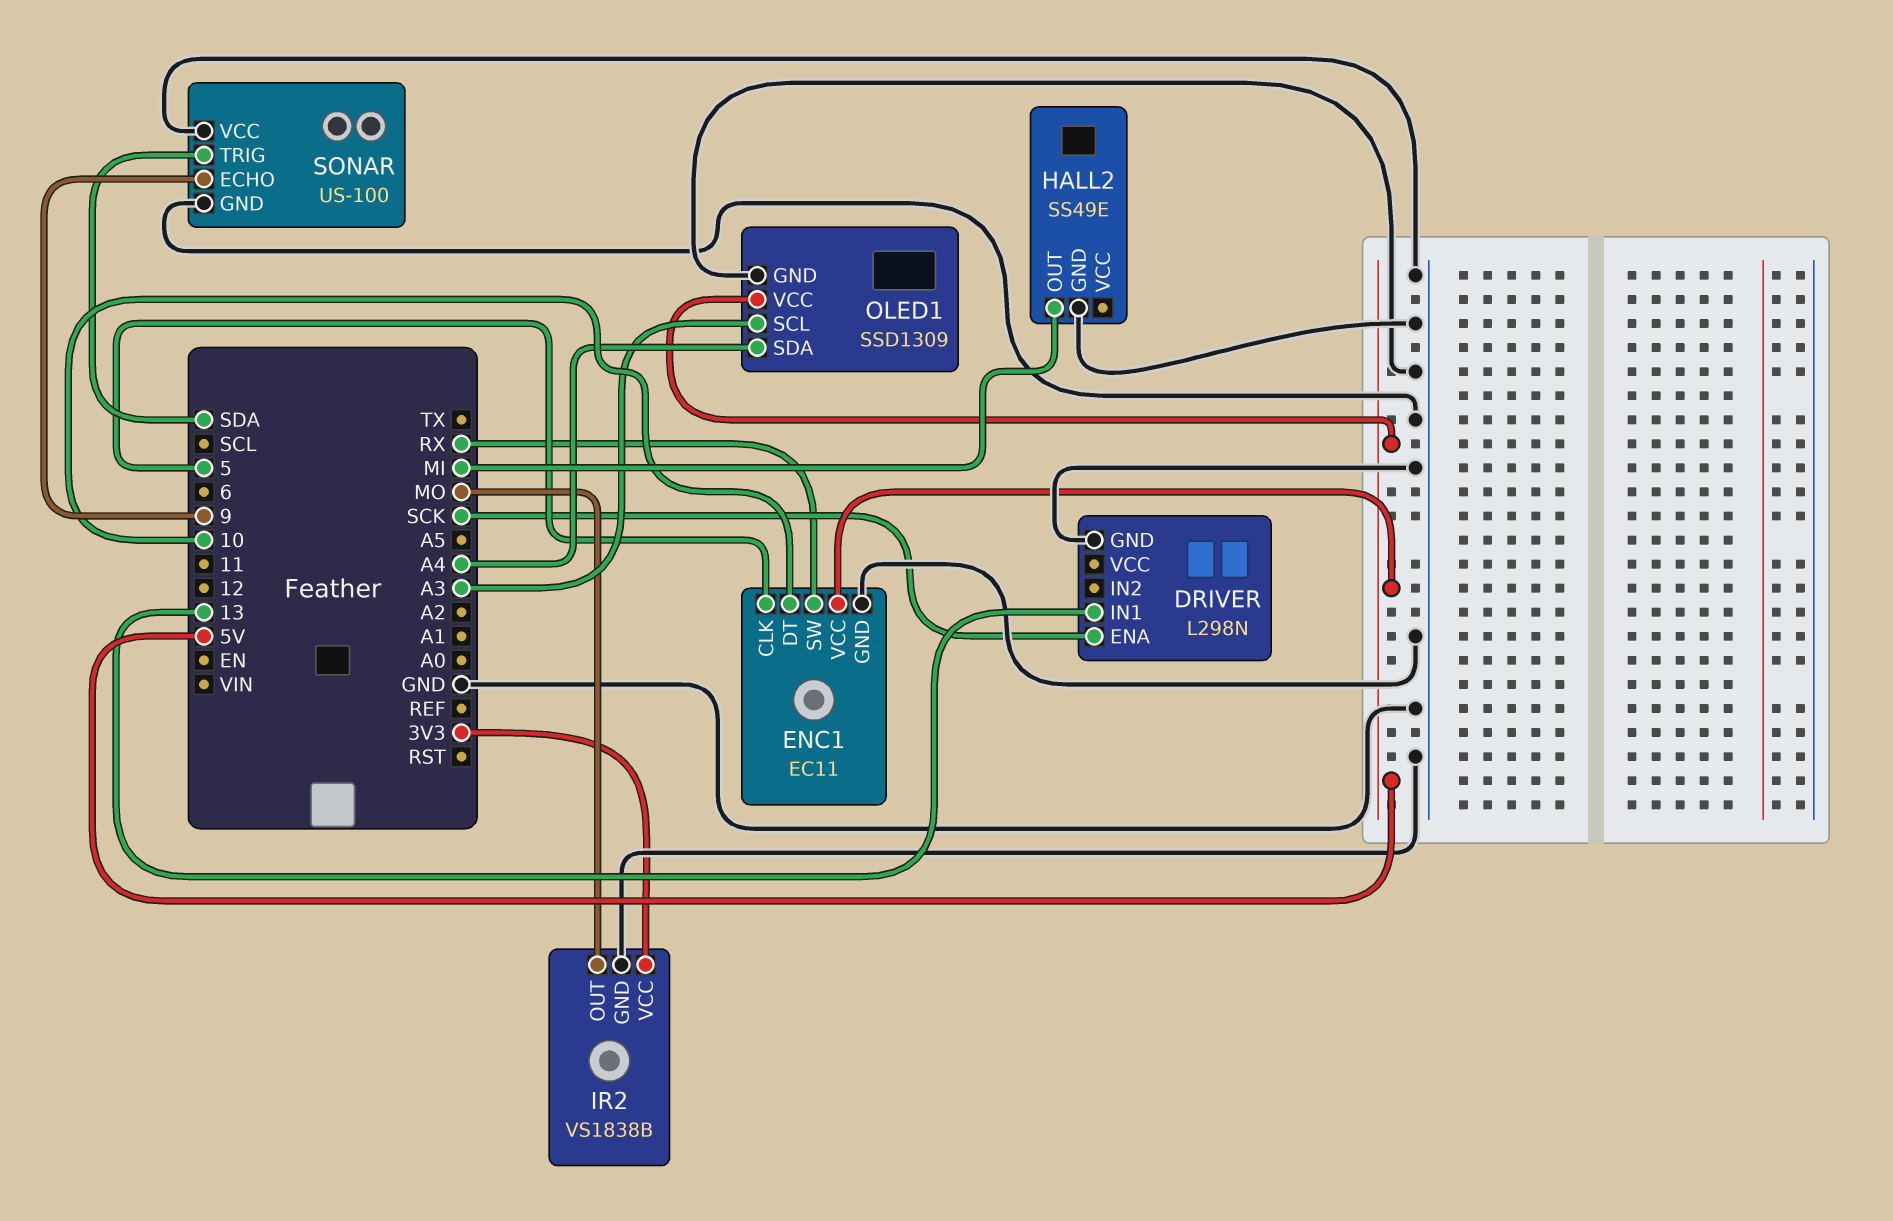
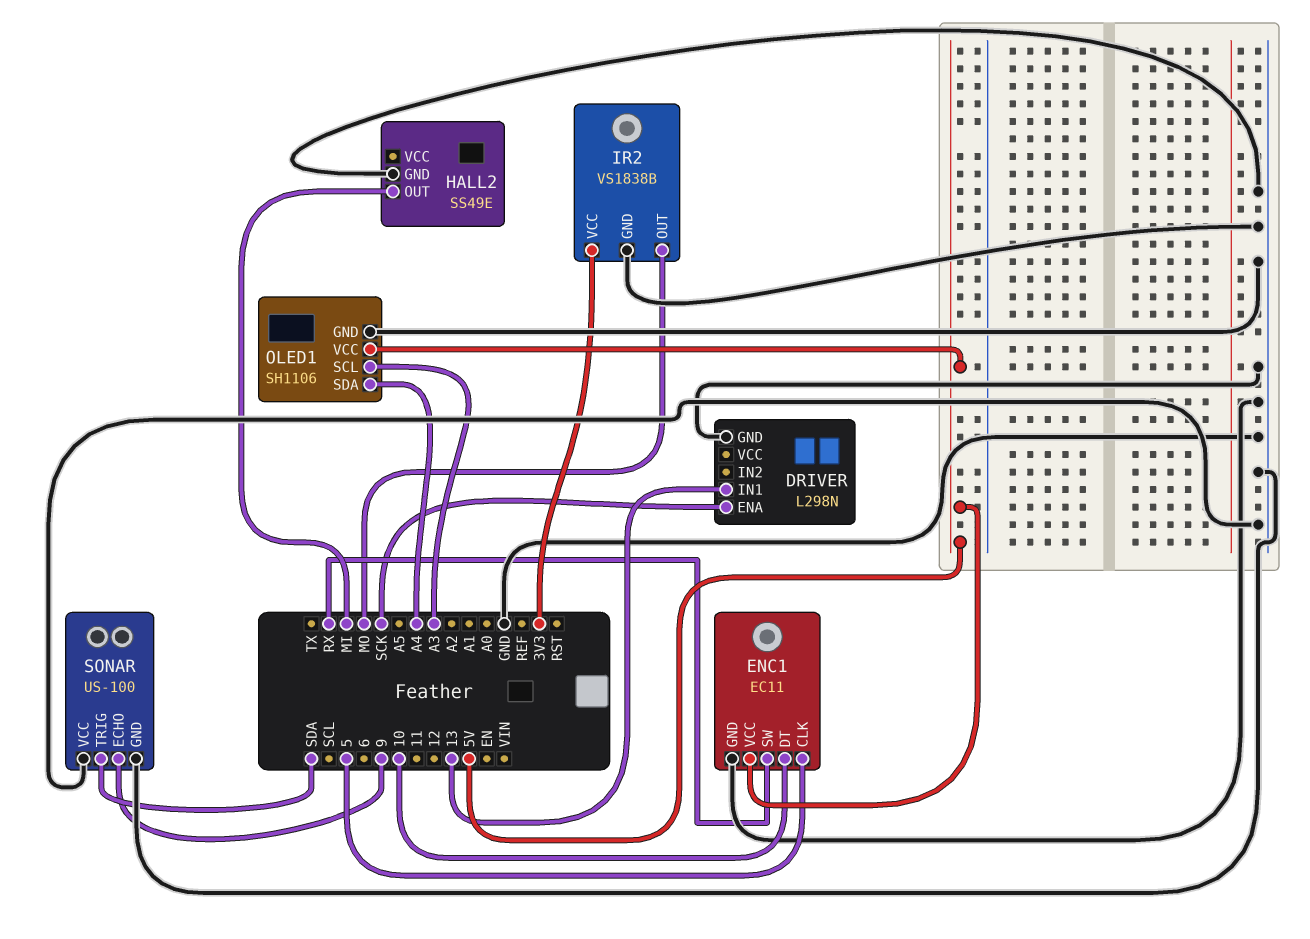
OLED1: SSD1309 -> SH1106

